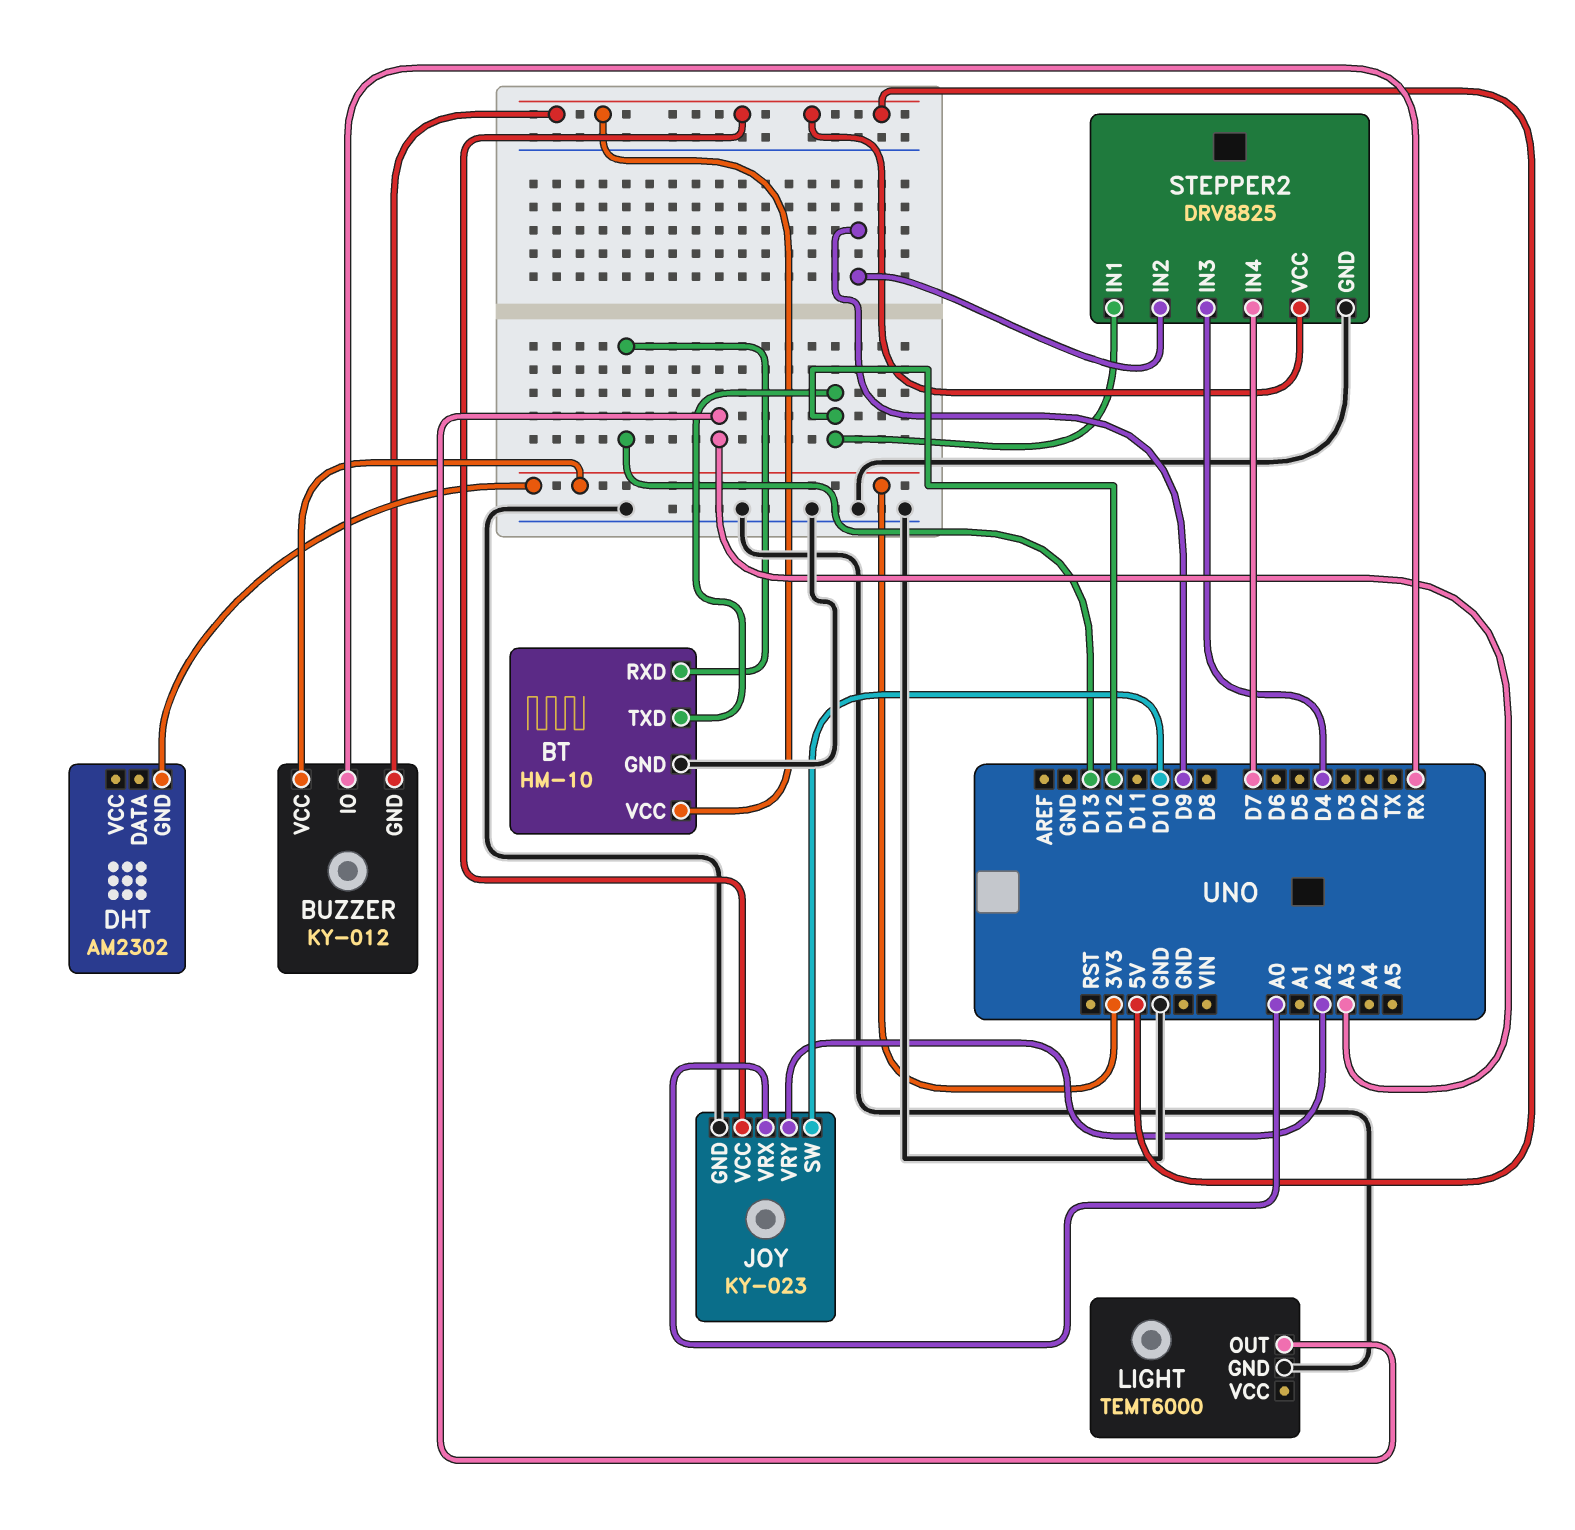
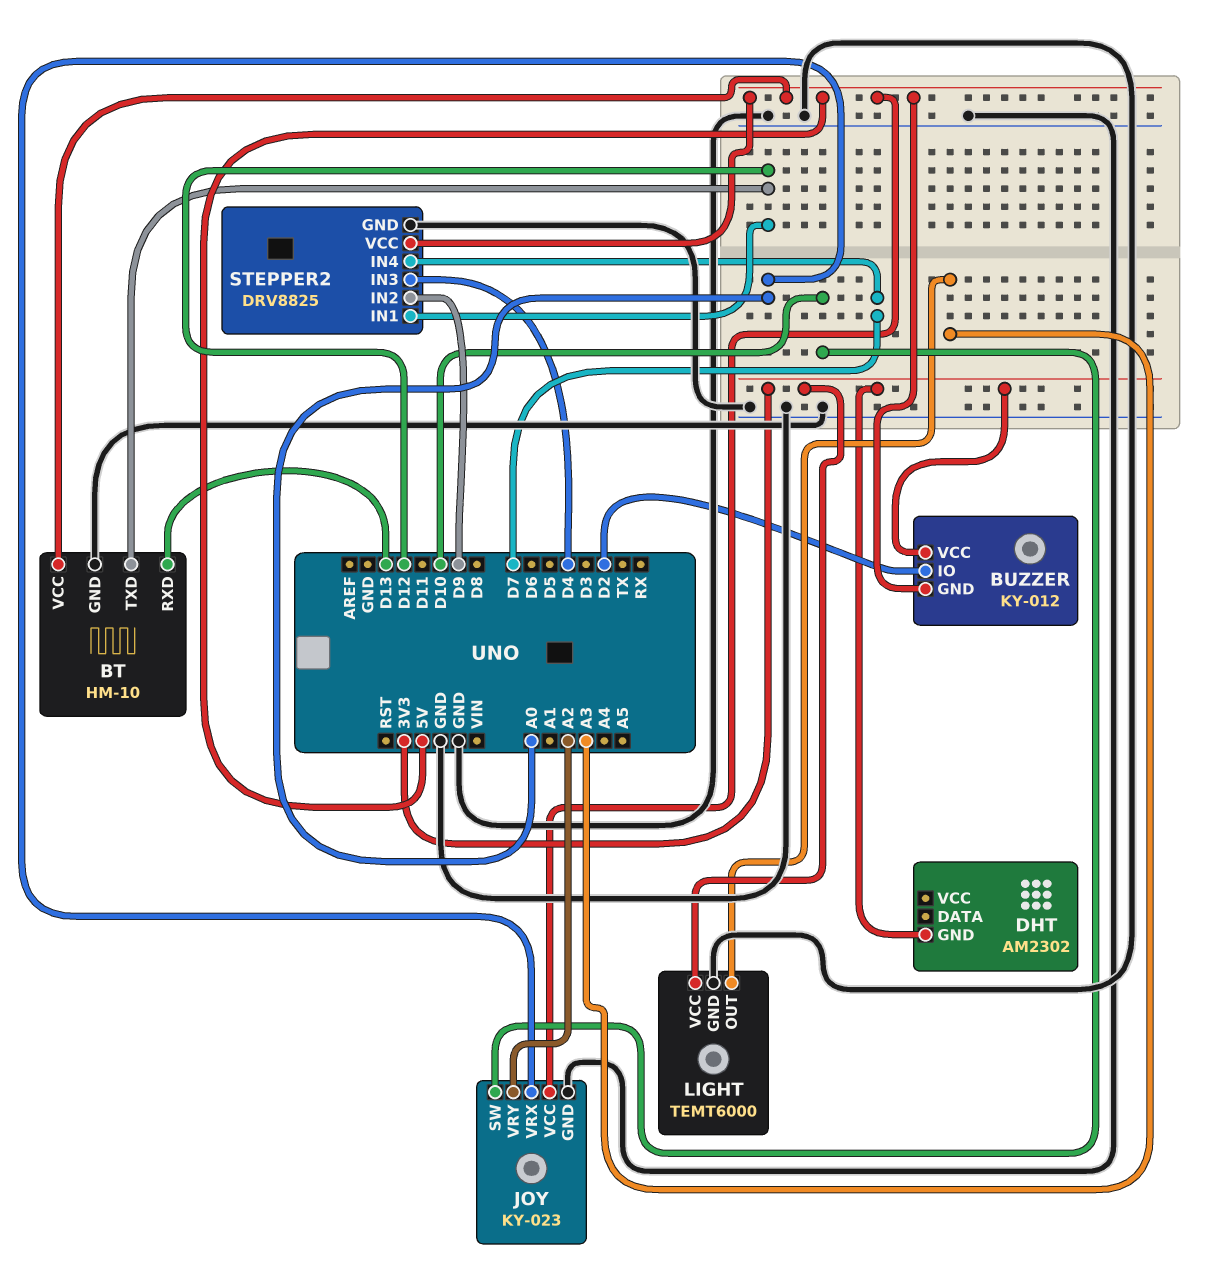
BUZZER pin IO: RX -> D2
LIGHT pin VCC: none -> 3V3

